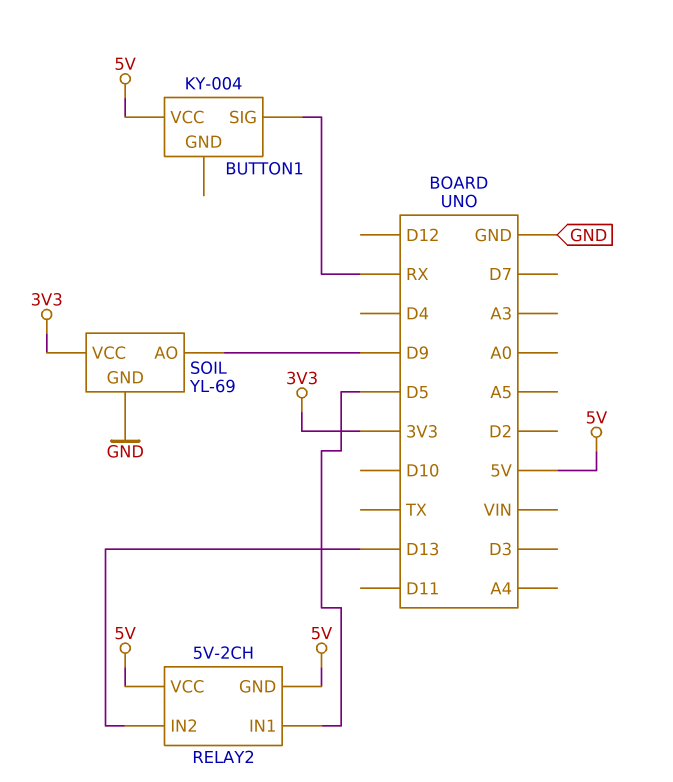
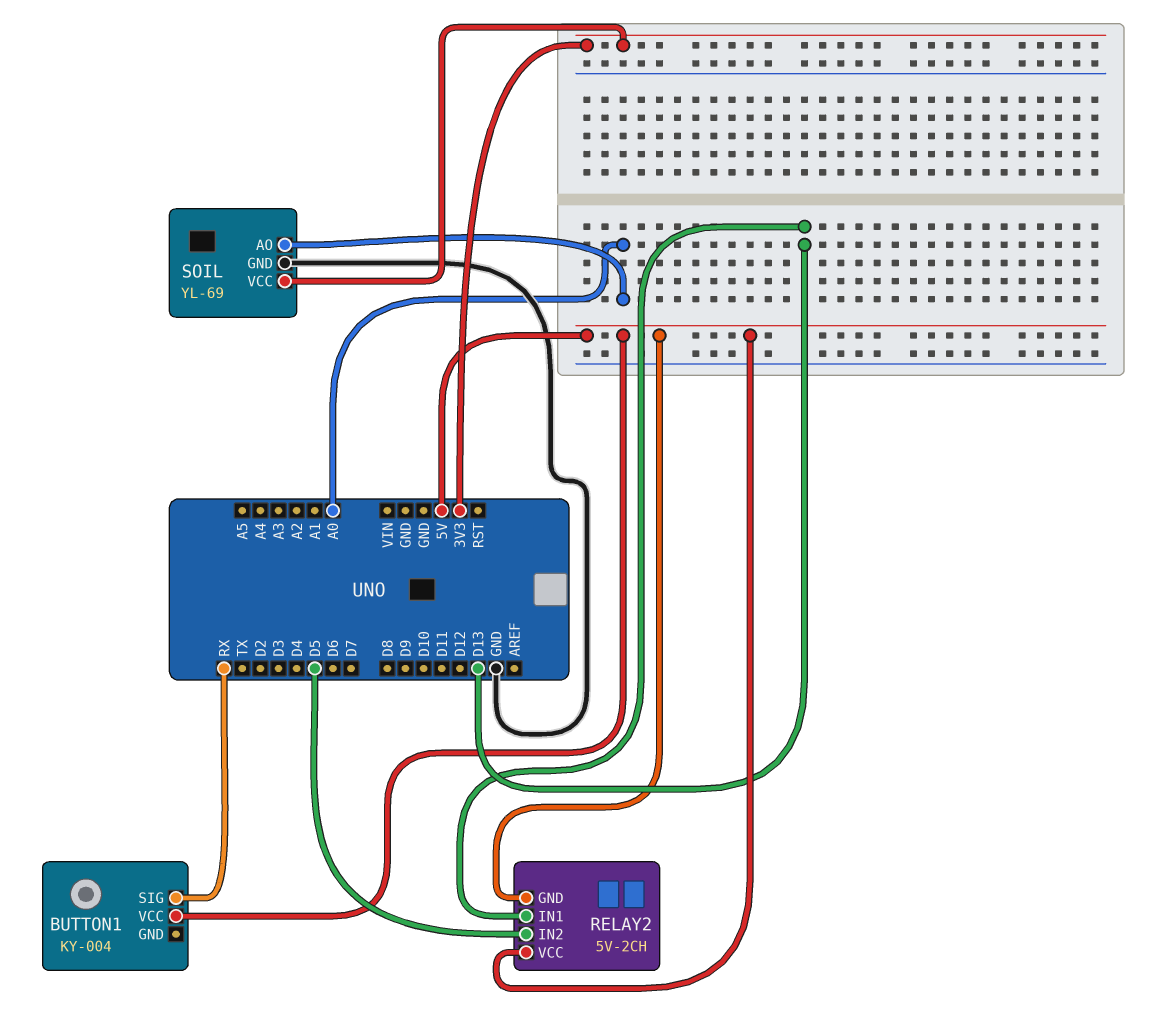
RELAY2 pin IN1: D5 -> D13
RELAY2 pin IN2: D13 -> D5
SOIL pin AO: D9 -> A0

